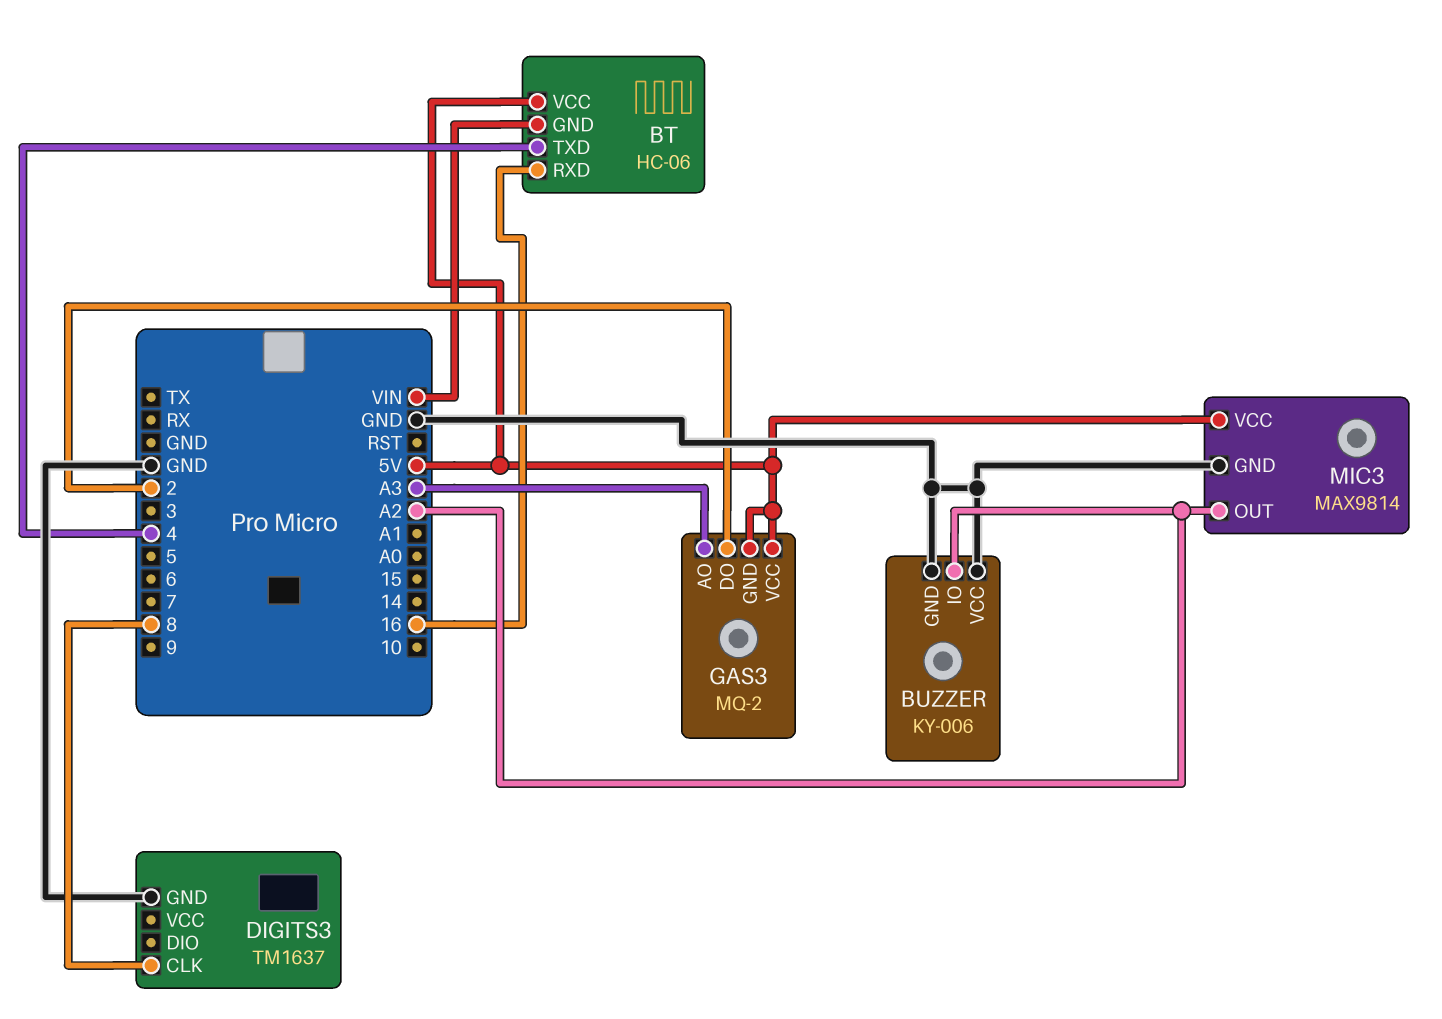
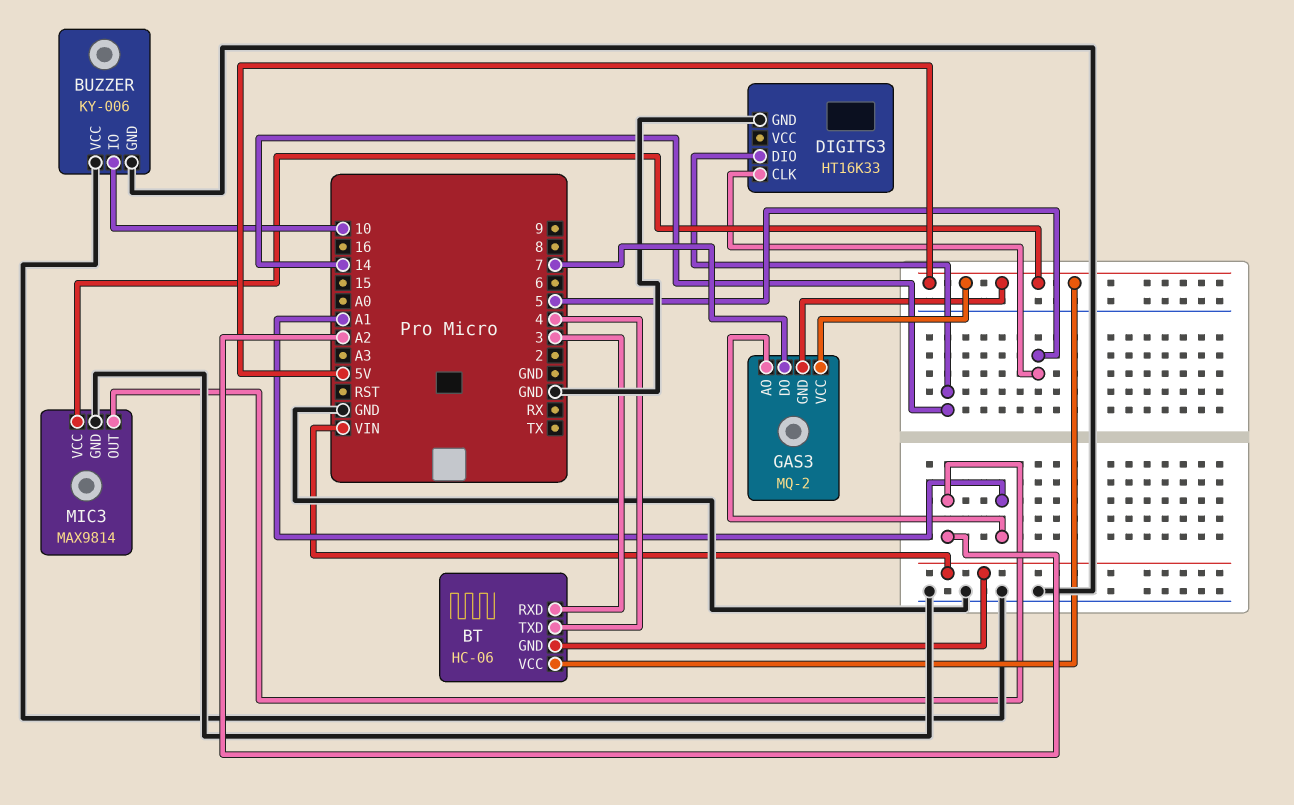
BT pin RXD: 16 -> 3
BUZZER pin IO: A2 -> 10
DIGITS3: TM1637 -> HT16K33
DIGITS3 pin CLK: 8 -> 5
DIGITS3 pin DIO: none -> 14
GAS3 pin AO: A3 -> A1
GAS3 pin DO: 2 -> 7

